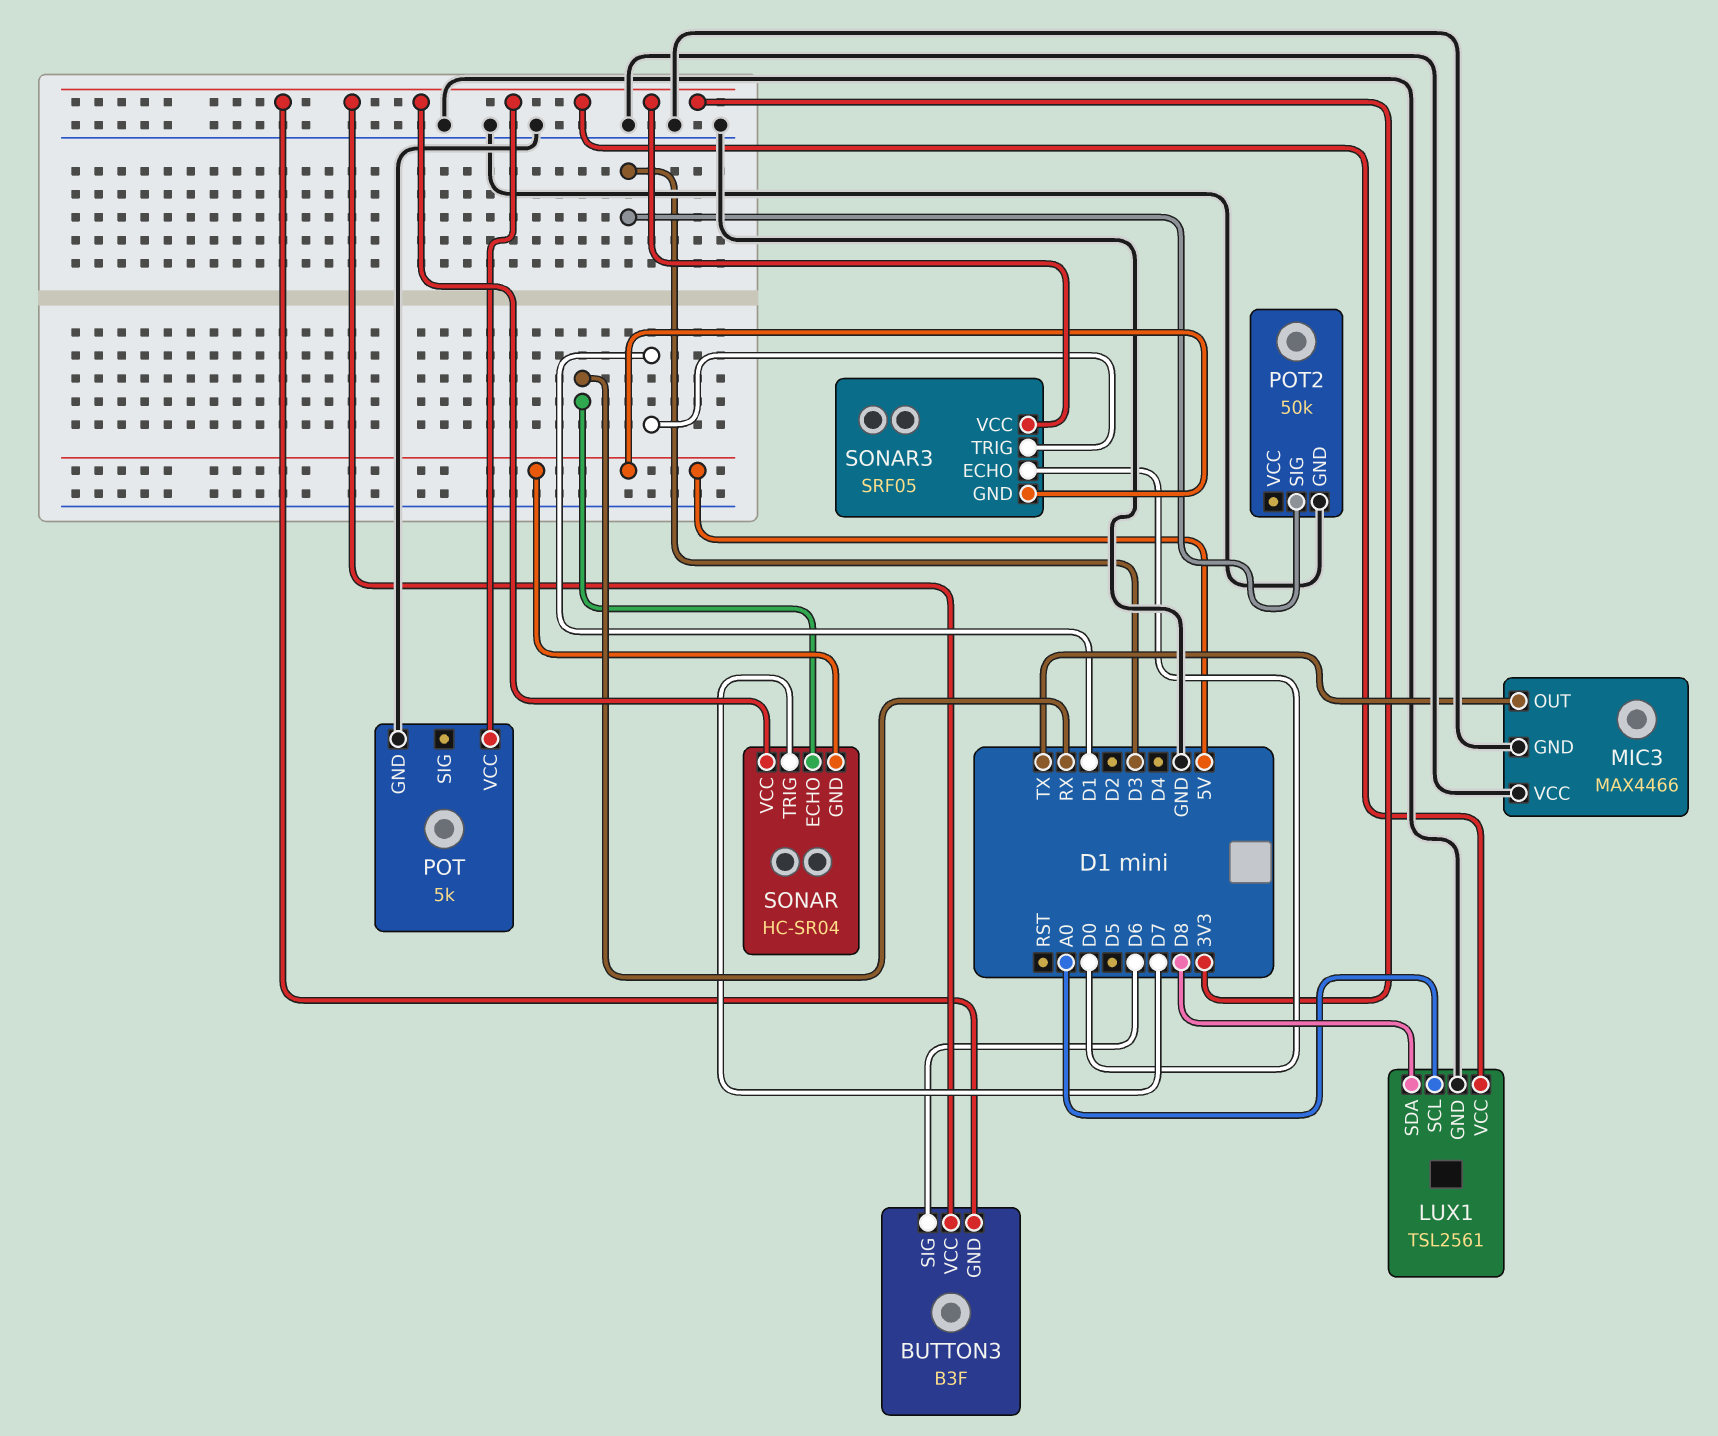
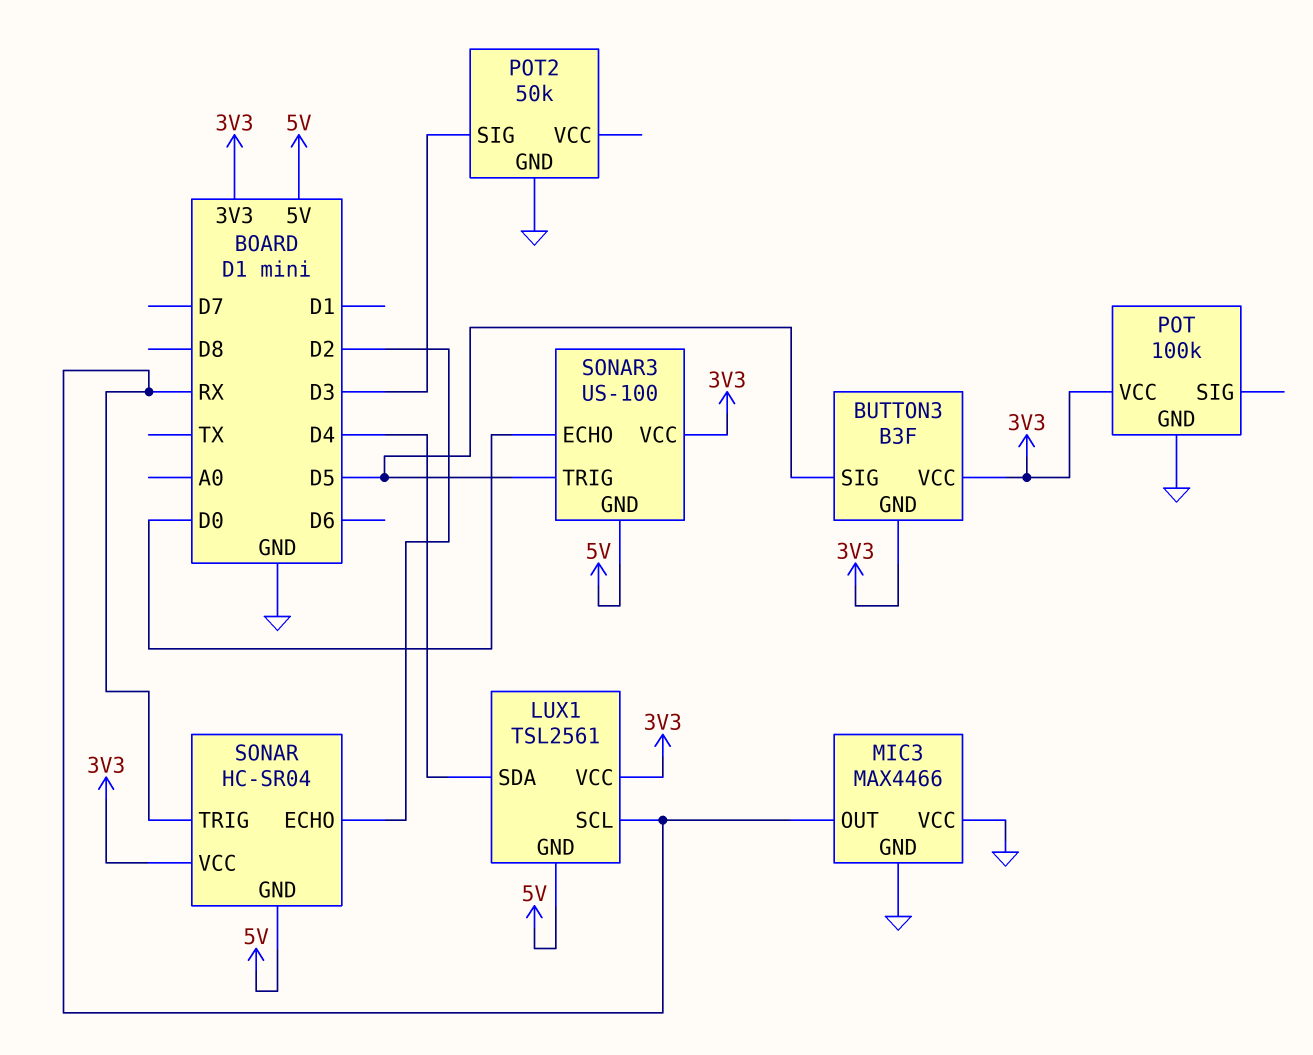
BUTTON3 pin SIG: D6 -> D5
LUX1 pin GND: GND -> 5V
LUX1 pin SCL: A0 -> RX
LUX1 pin SDA: D8 -> D4
MIC3 pin OUT: TX -> RX
POT: 5k -> 100k
SONAR pin ECHO: RX -> D2
SONAR pin TRIG: D7 -> RX
SONAR3: SRF05 -> US-100
SONAR3 pin TRIG: D1 -> D5

